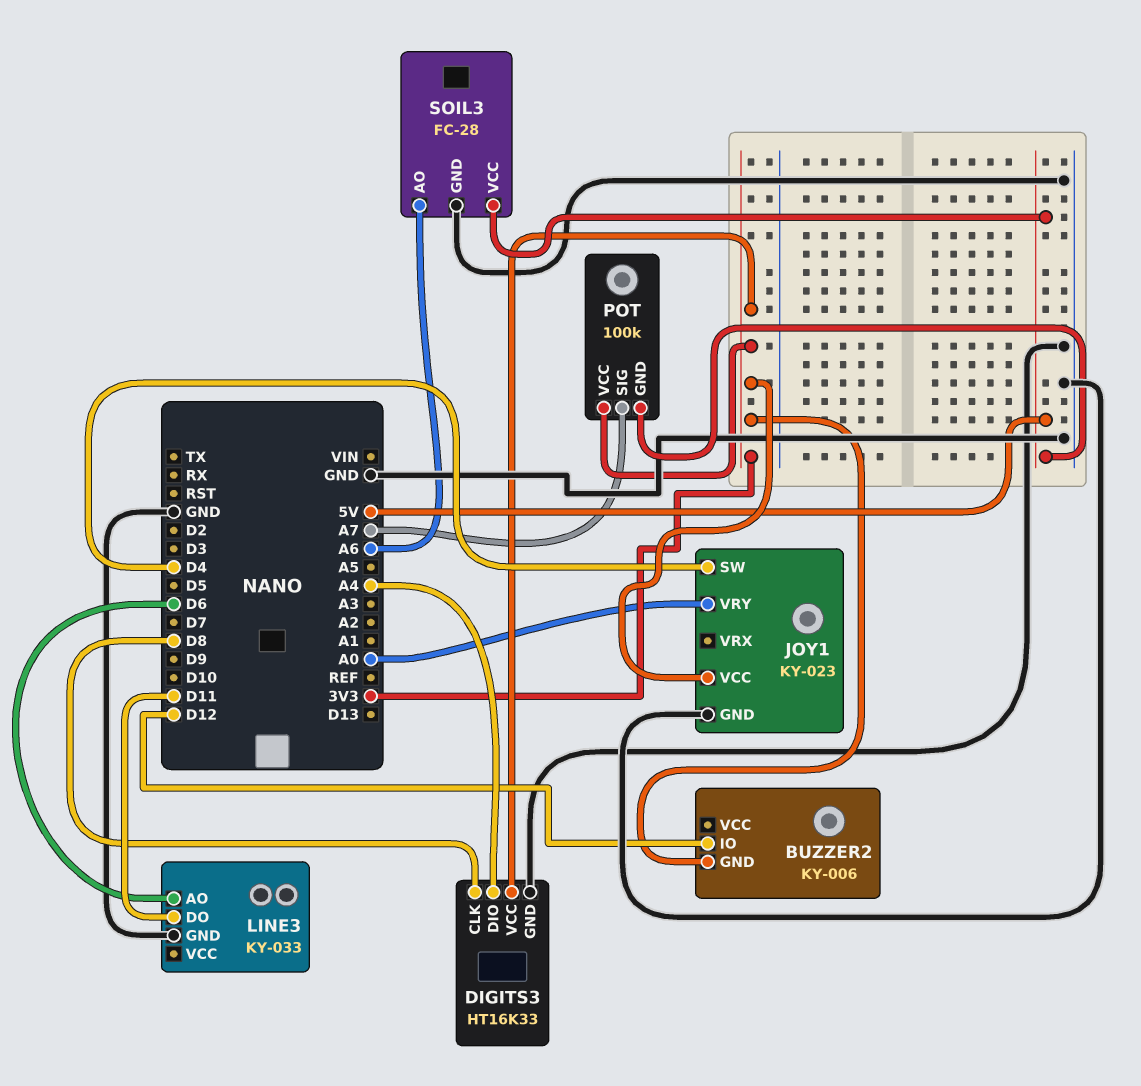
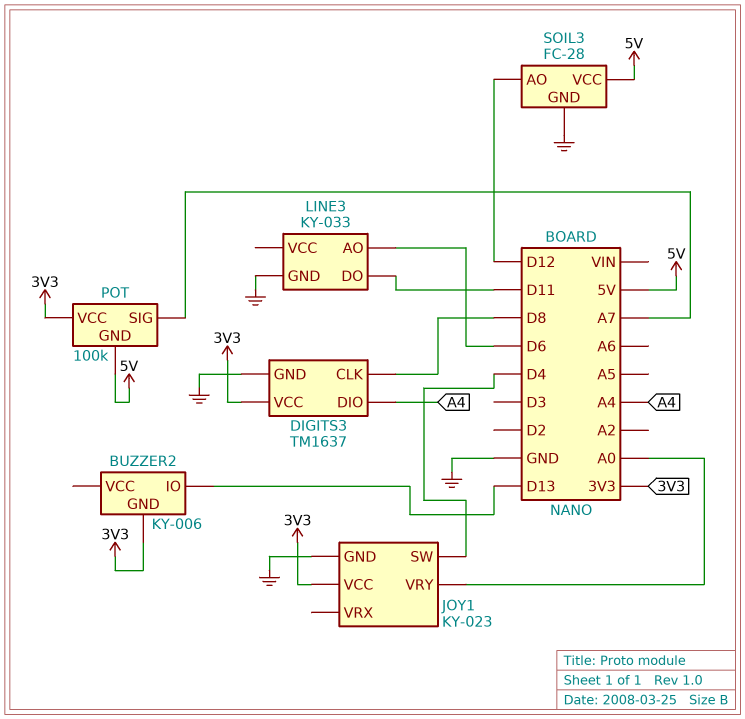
BUZZER2 pin IO: D12 -> D13
DIGITS3: HT16K33 -> TM1637
SOIL3 pin AO: A6 -> D12

